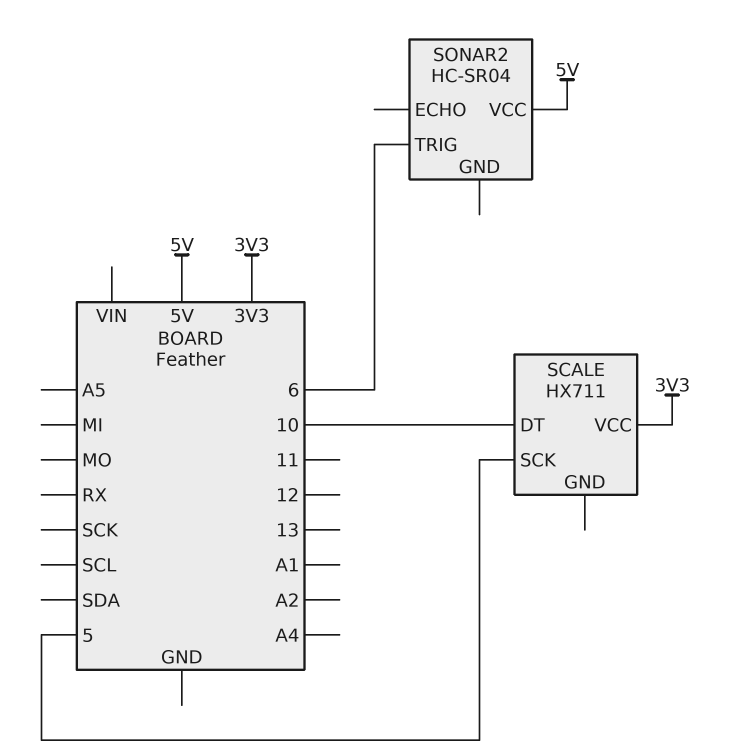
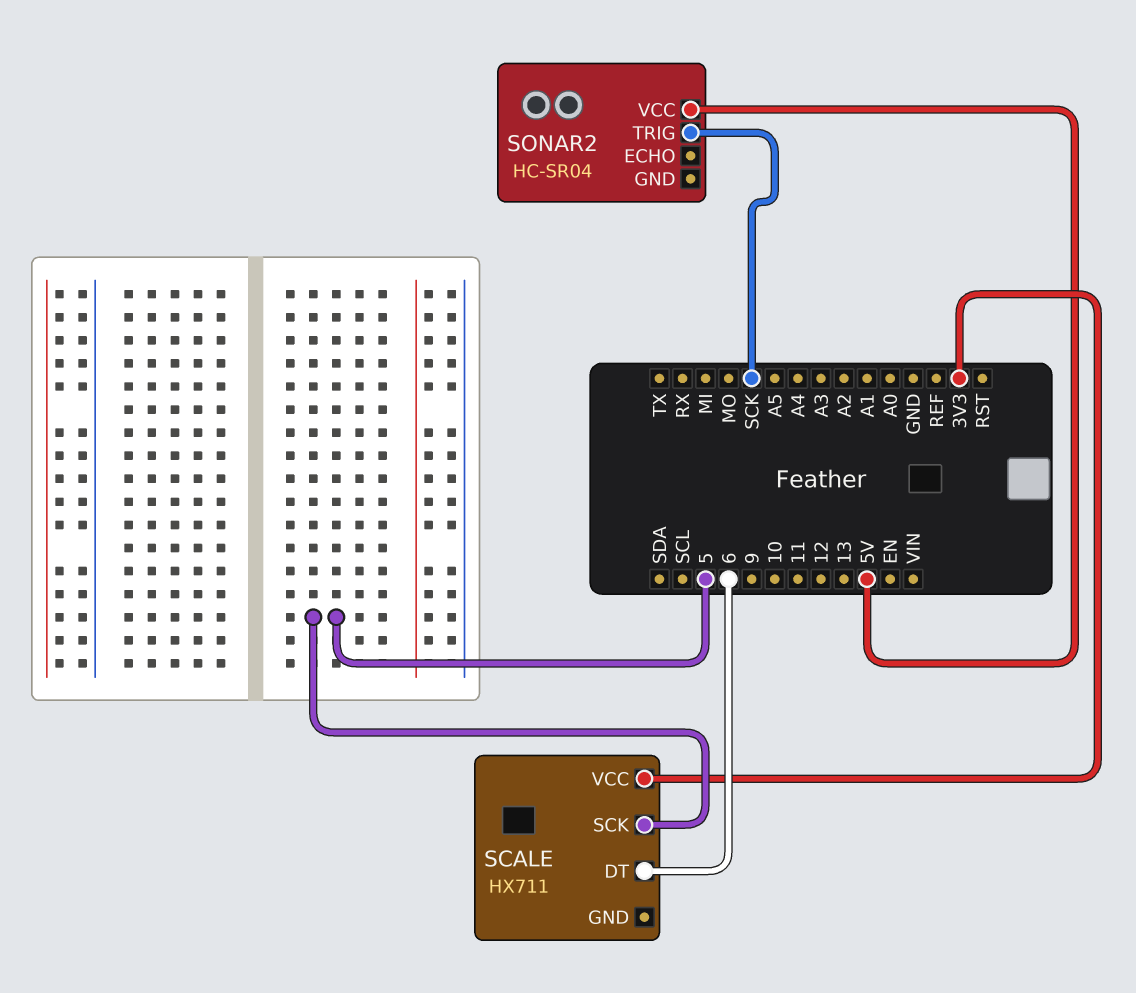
SCALE pin DT: 10 -> 6
SONAR2 pin TRIG: 6 -> SCK

